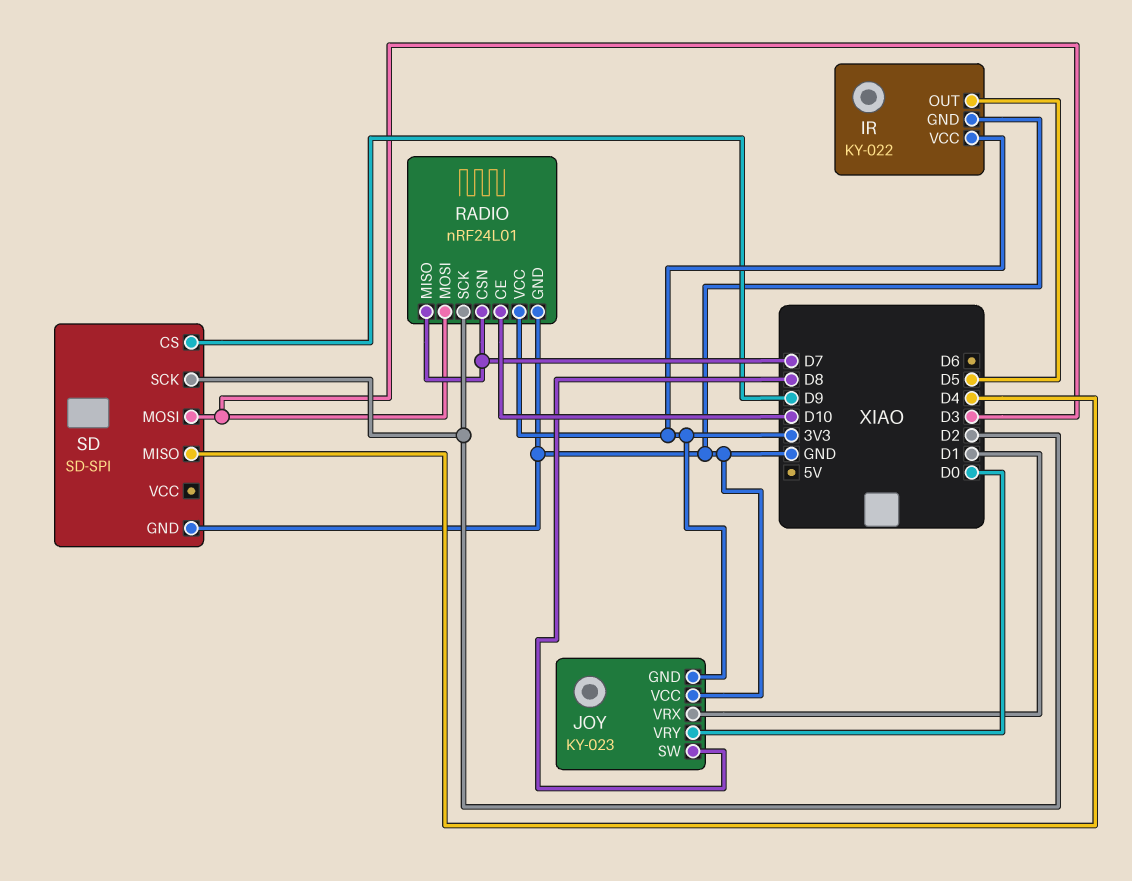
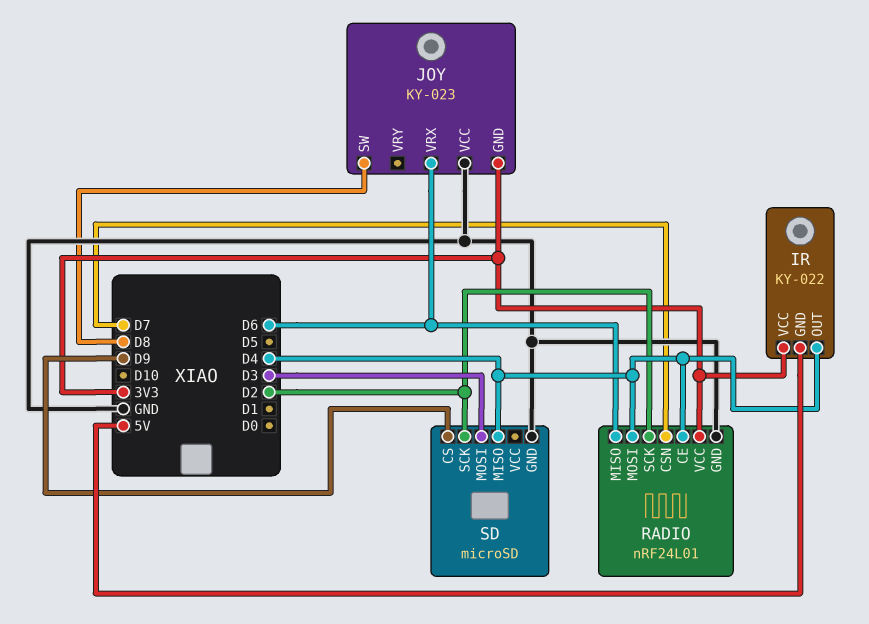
IR pin GND: GND -> 5V
IR pin OUT: D5 -> D4
JOY pin VRX: D1 -> D6
JOY pin VRY: D0 -> none
RADIO pin CE: D10 -> D4
RADIO pin MISO: D7 -> D6
RADIO pin MOSI: D3 -> D4
SD: SD-SPI -> microSD

